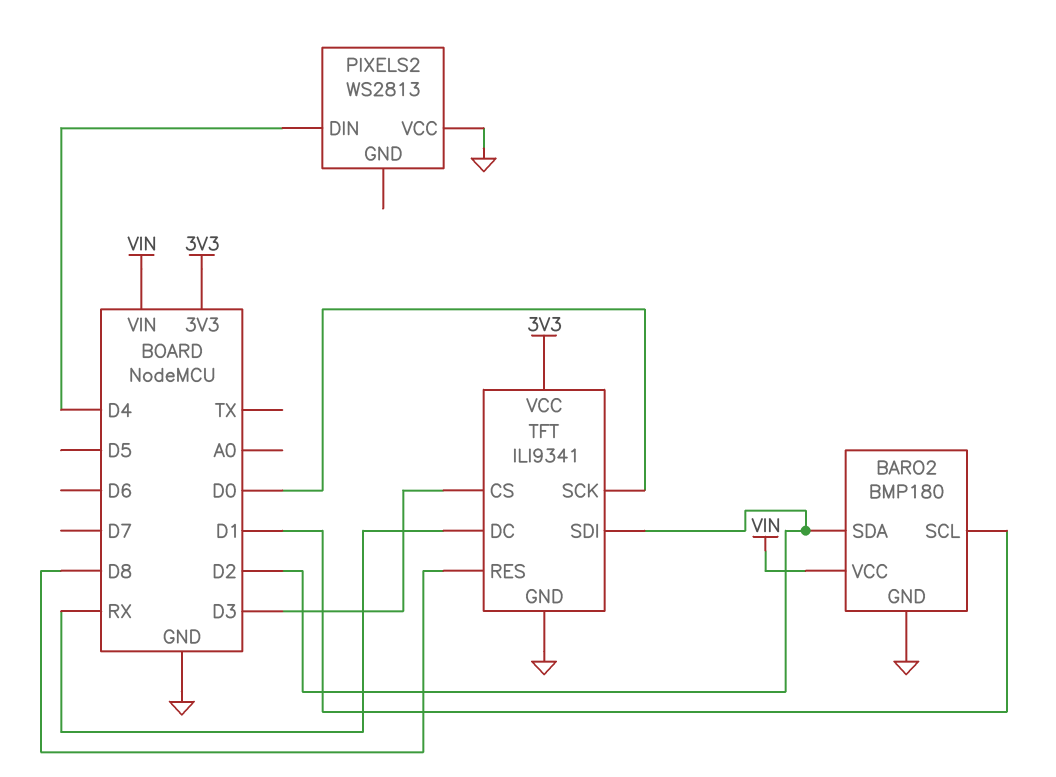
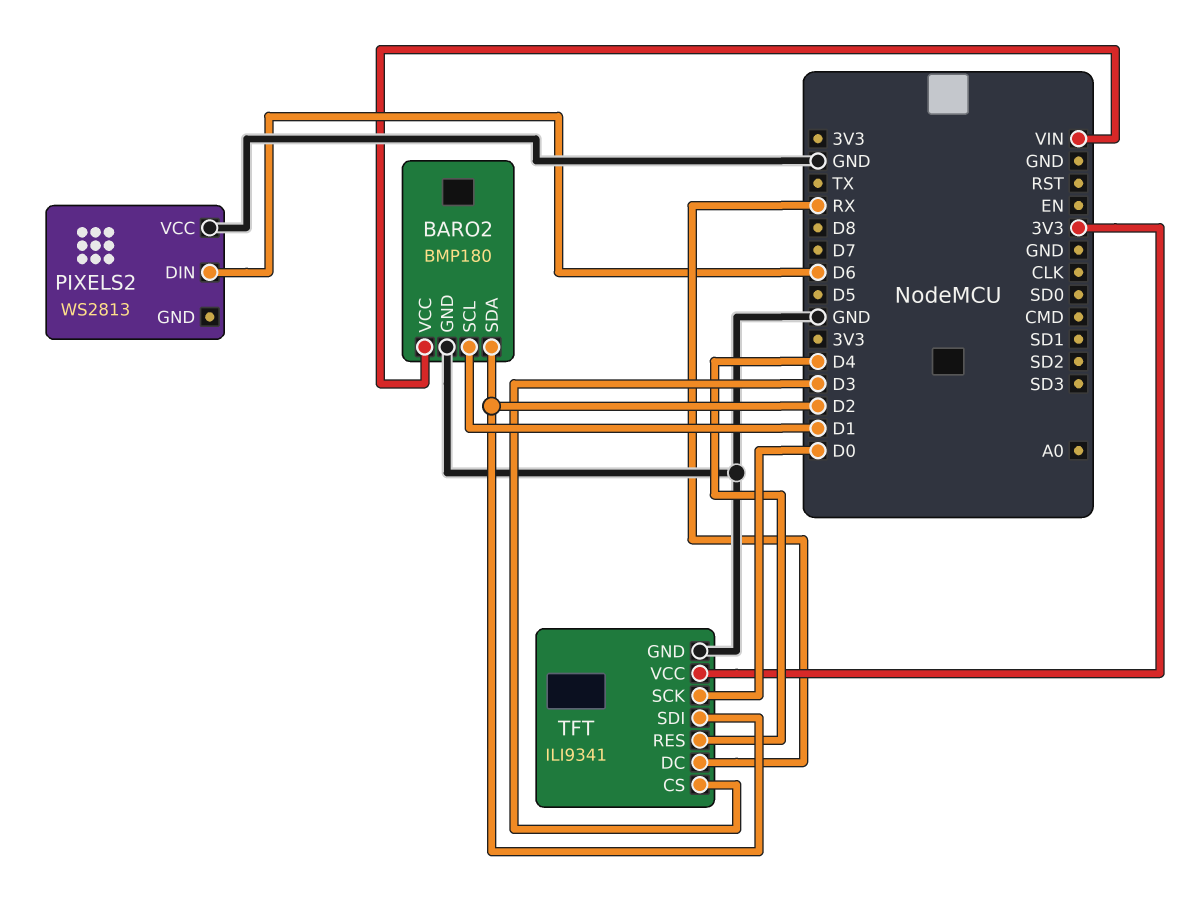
PIXELS2 pin DIN: D4 -> D6
TFT pin RES: D8 -> D4

